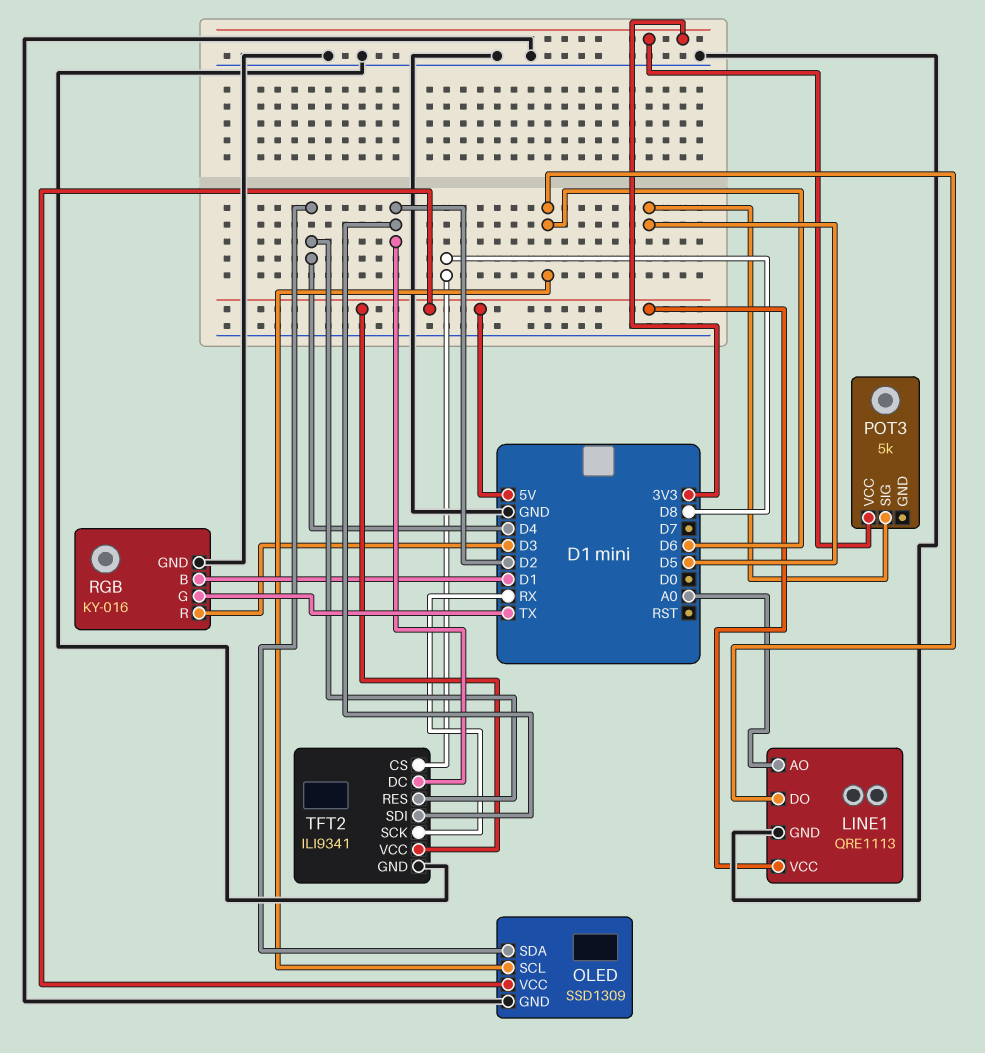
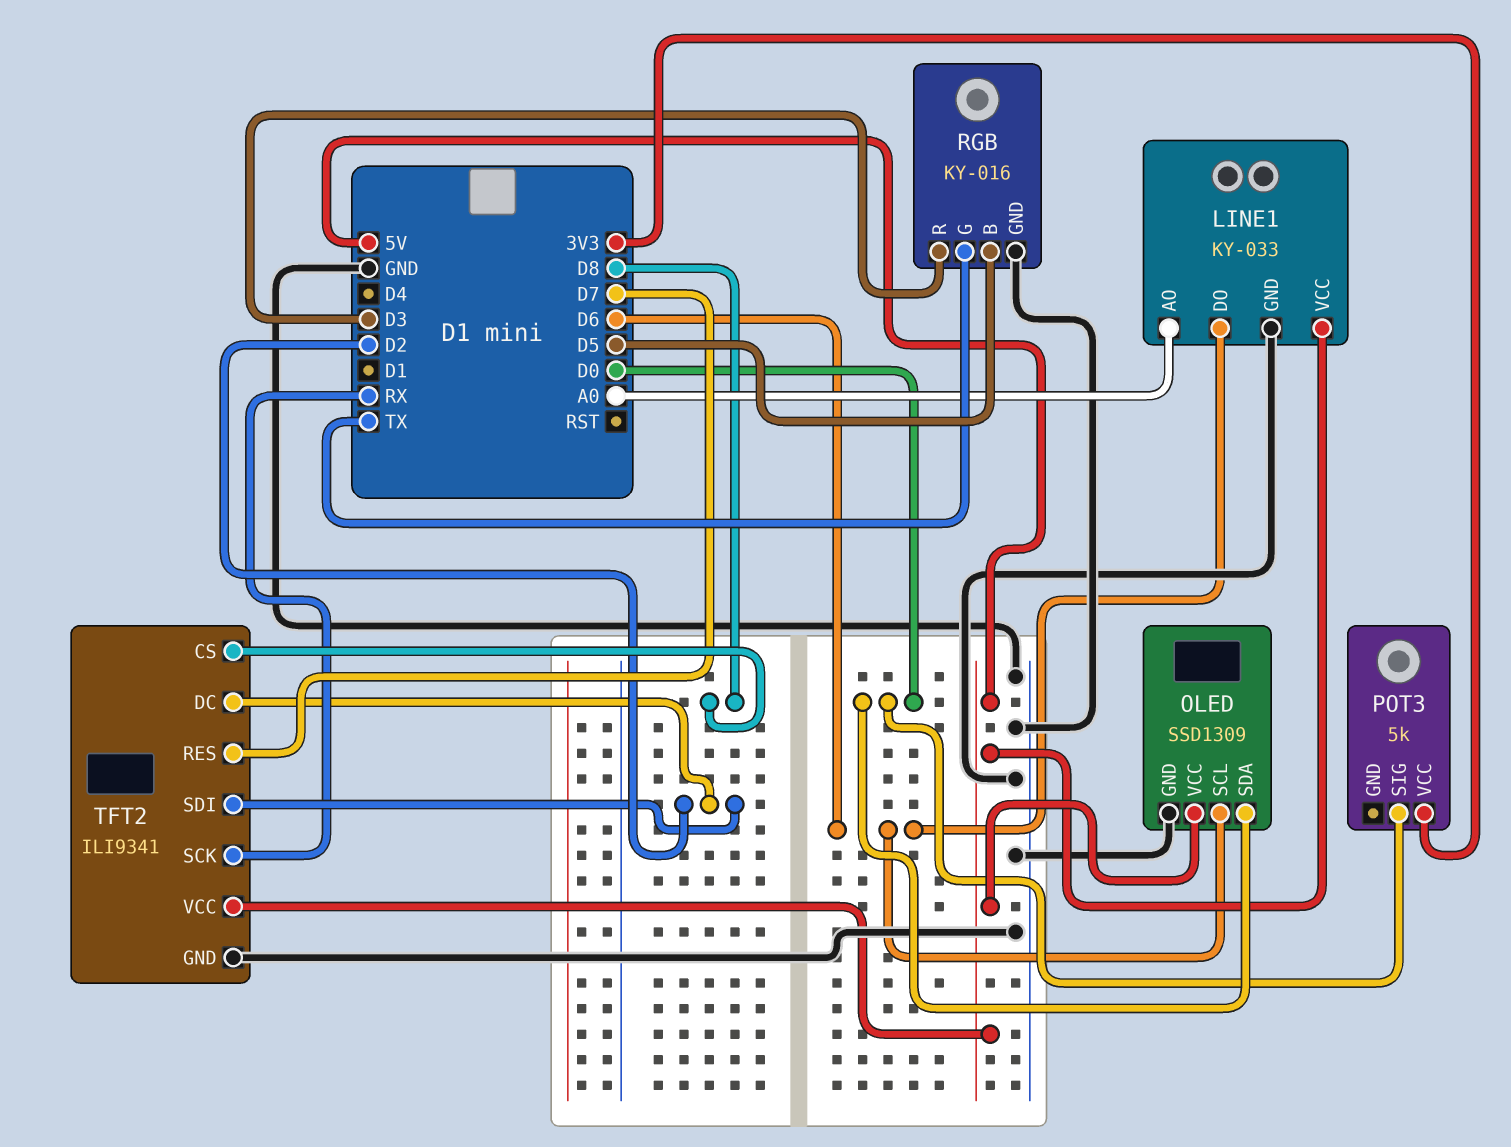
LINE1: QRE1113 -> KY-033
OLED pin SDA: D4 -> D0
POT3 pin SIG: D5 -> D0
RGB pin B: D1 -> D5
TFT2 pin RES: D4 -> D7

